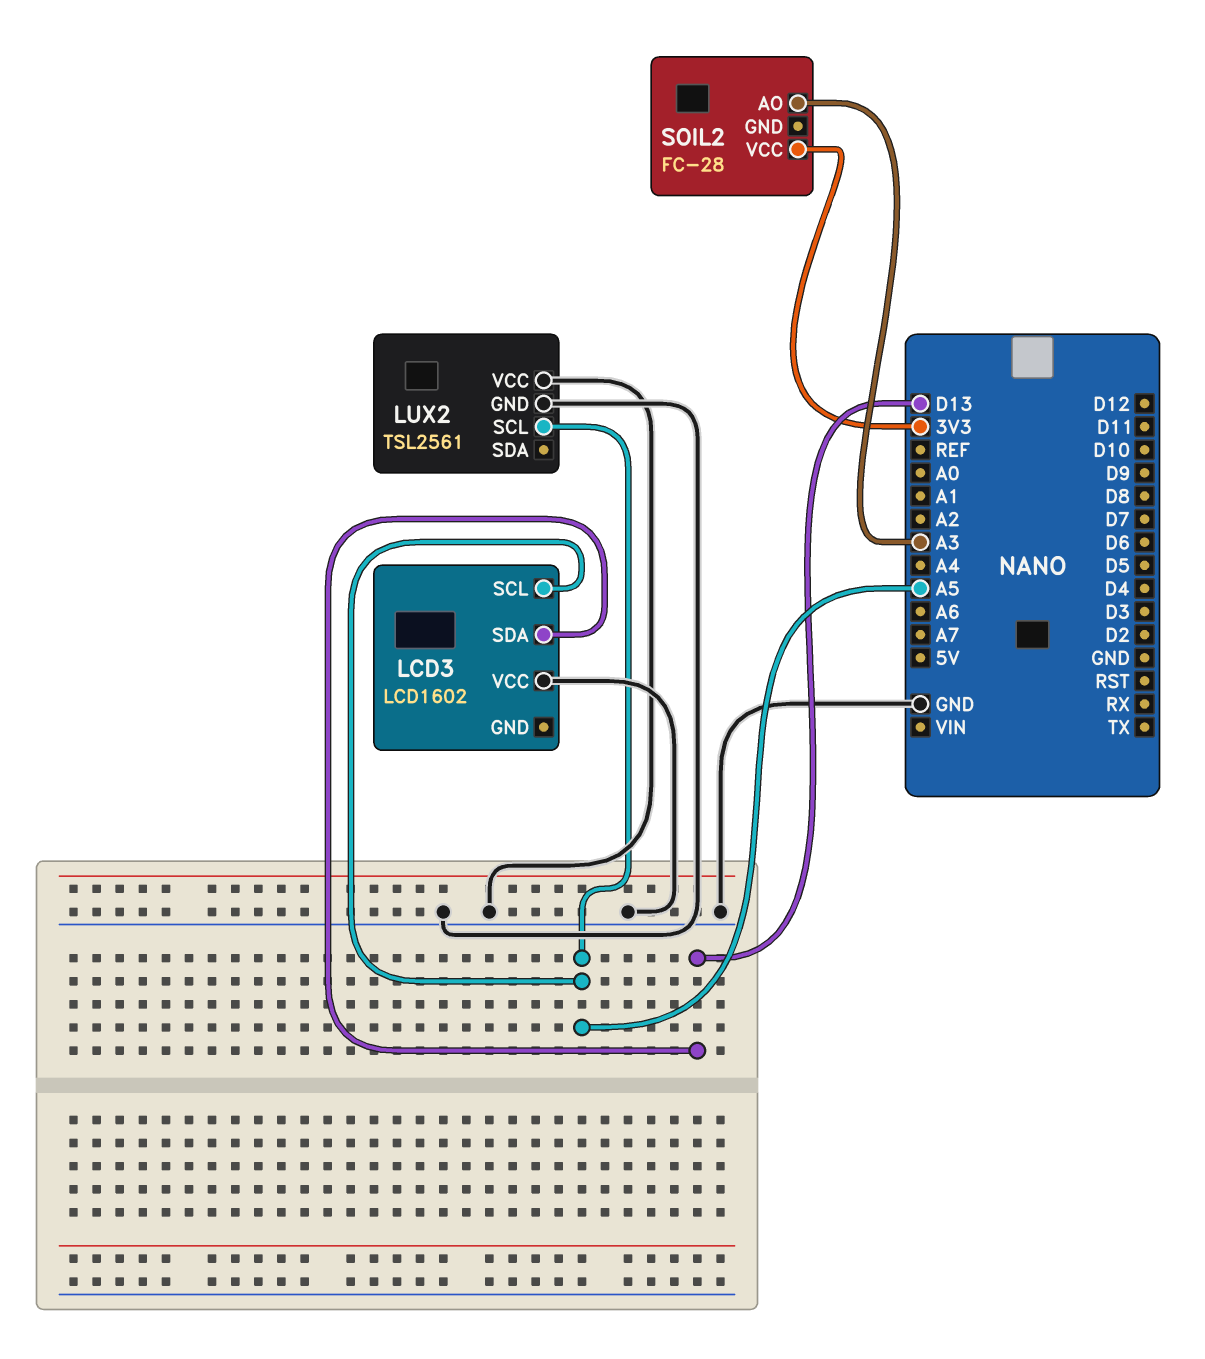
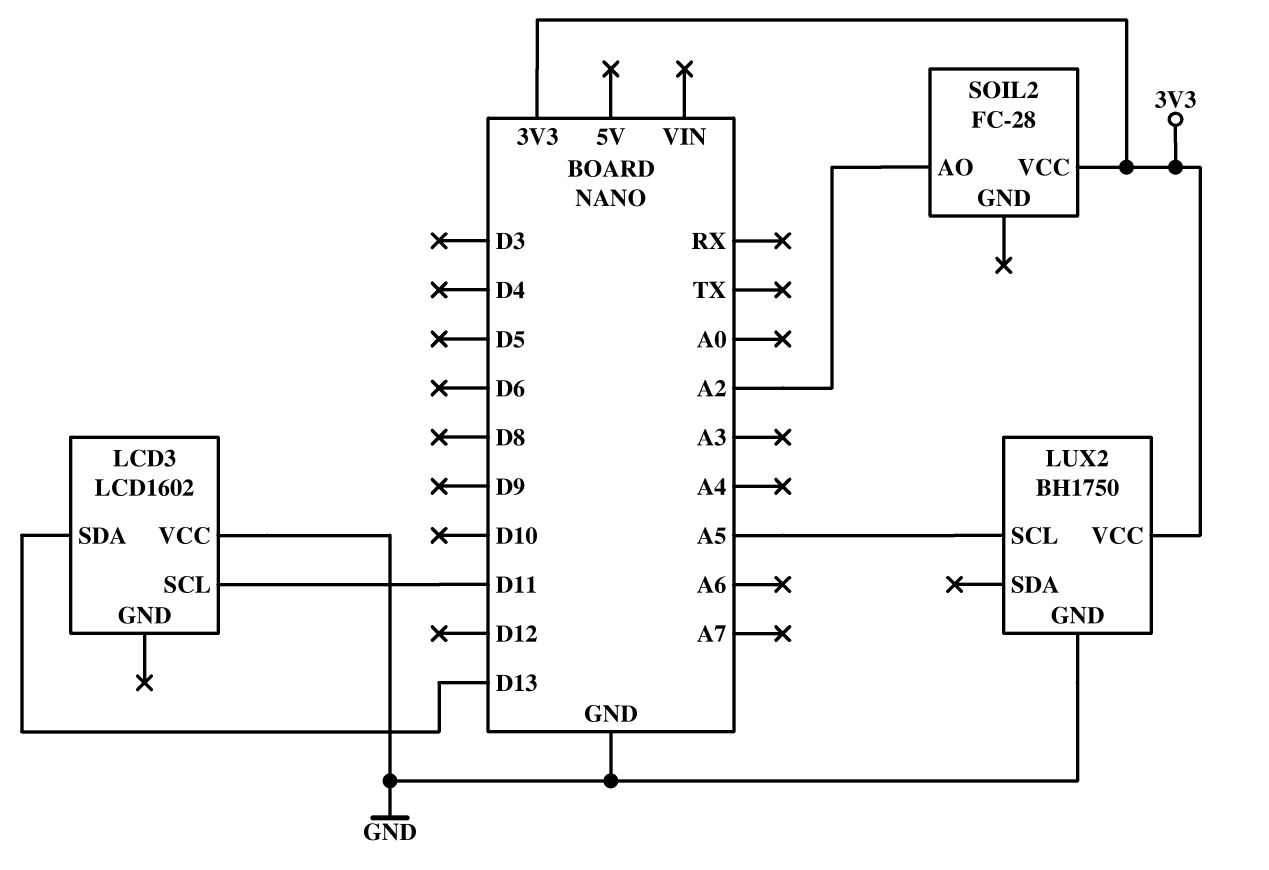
LCD3 pin SCL: A5 -> D11
LUX2: TSL2561 -> BH1750
LUX2 pin VCC: GND -> 3V3
SOIL2 pin AO: A3 -> A2

